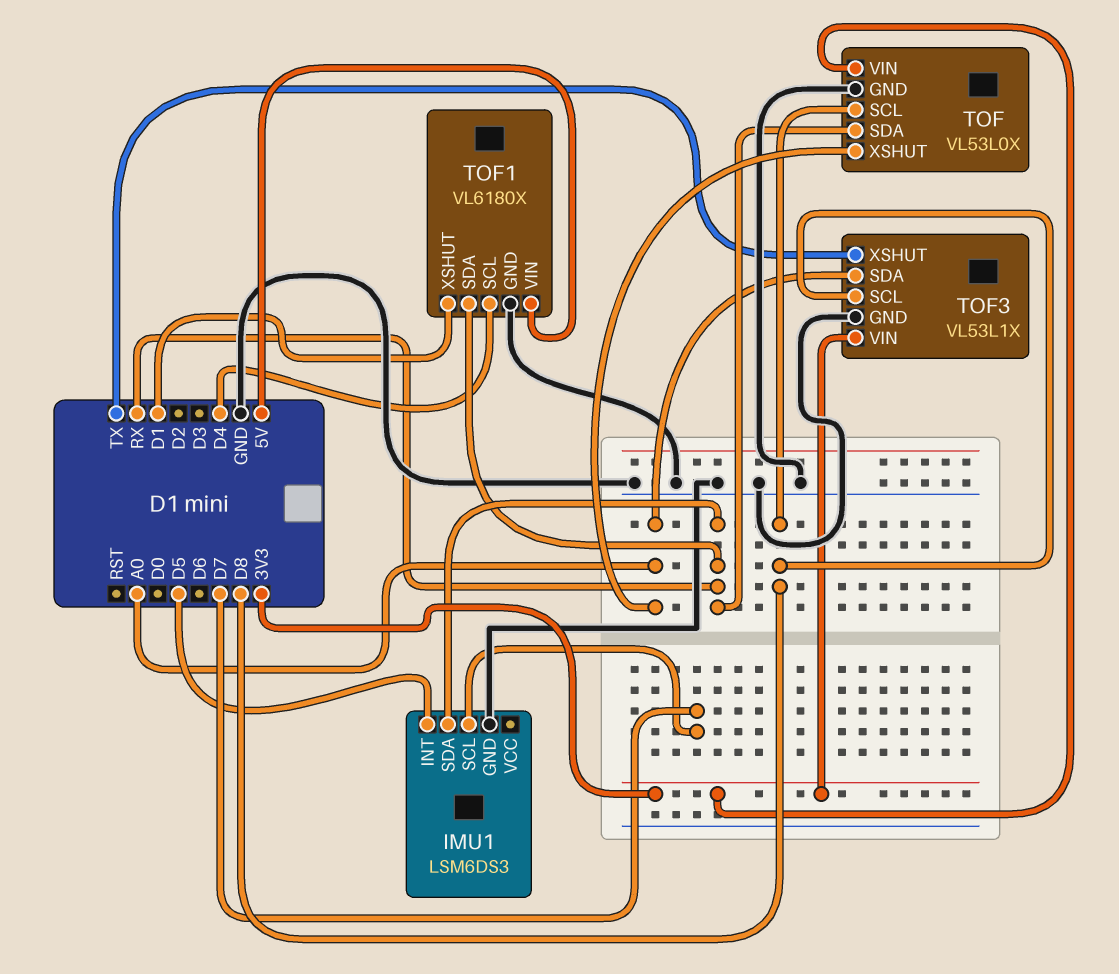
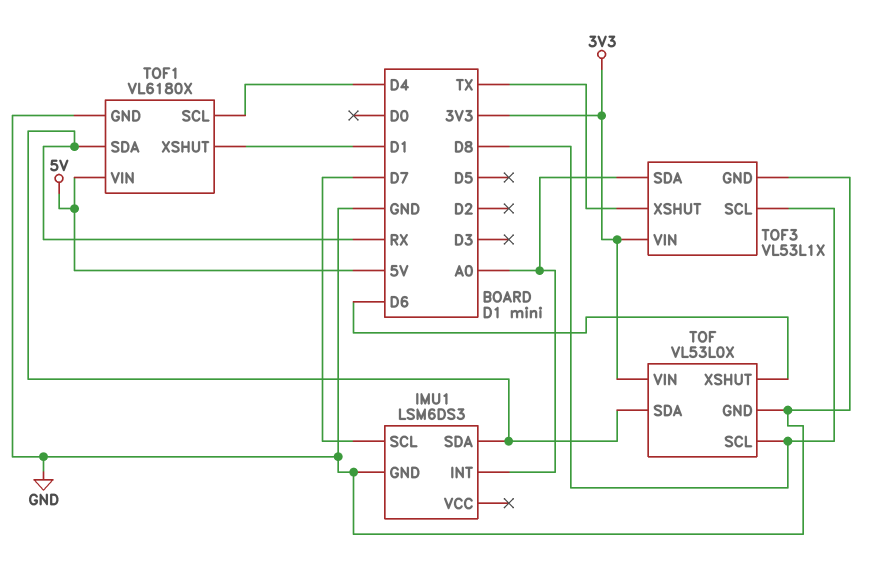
IMU1 pin INT: D5 -> A0
TOF pin XSHUT: A0 -> D6

